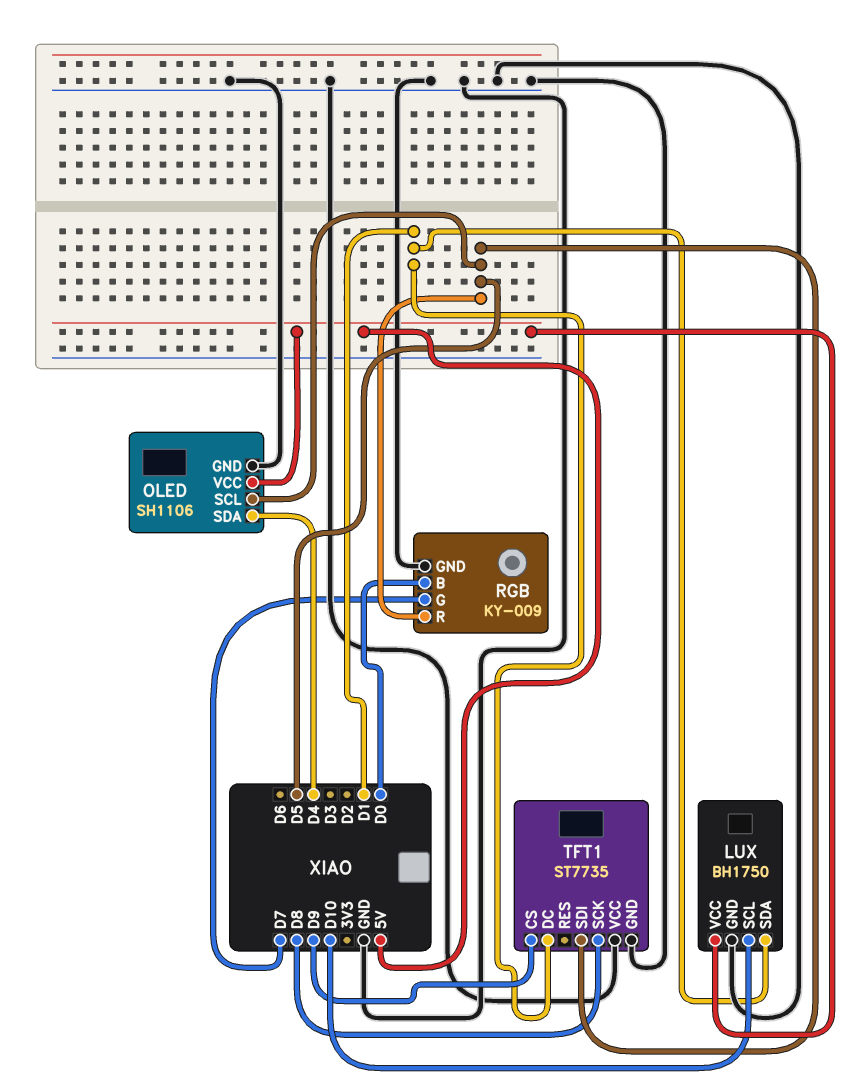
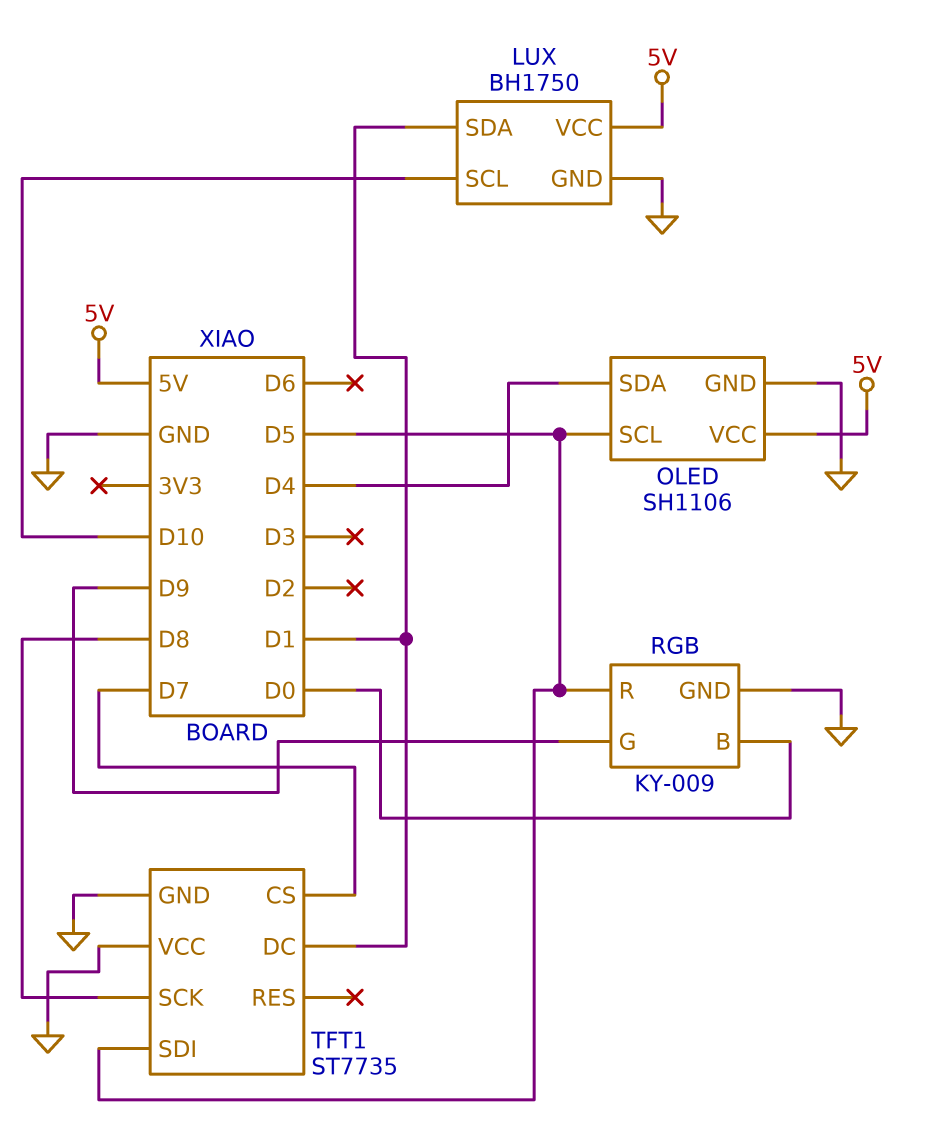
RGB pin G: D7 -> D9
TFT1 pin CS: D9 -> D7

